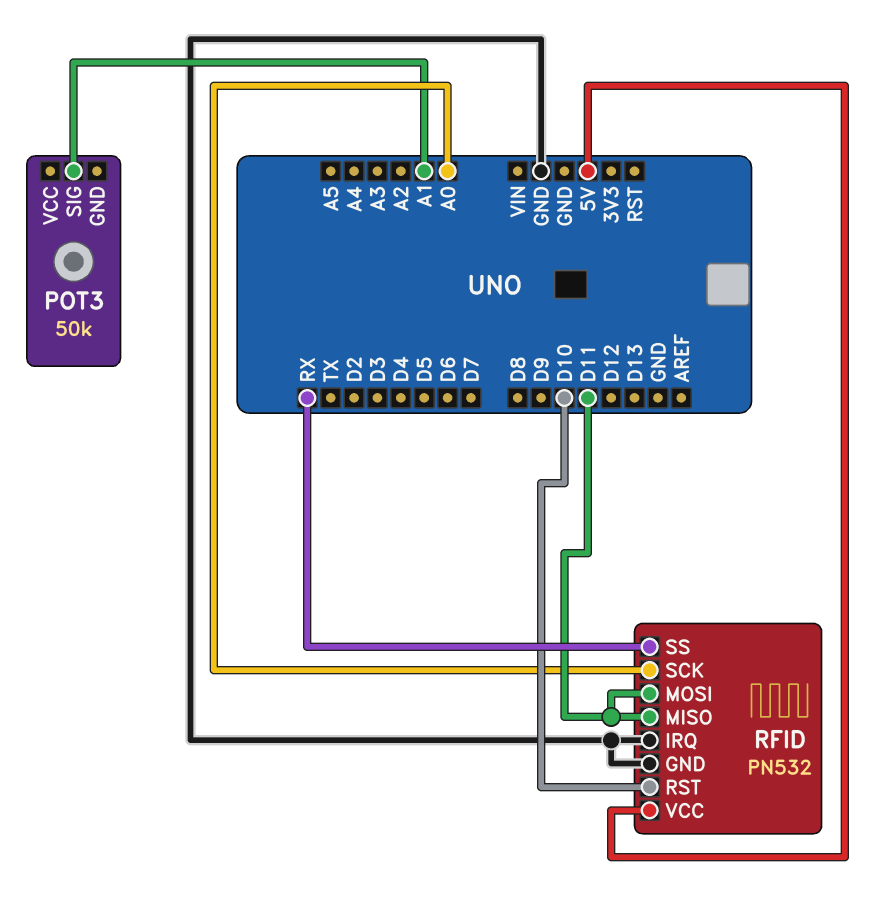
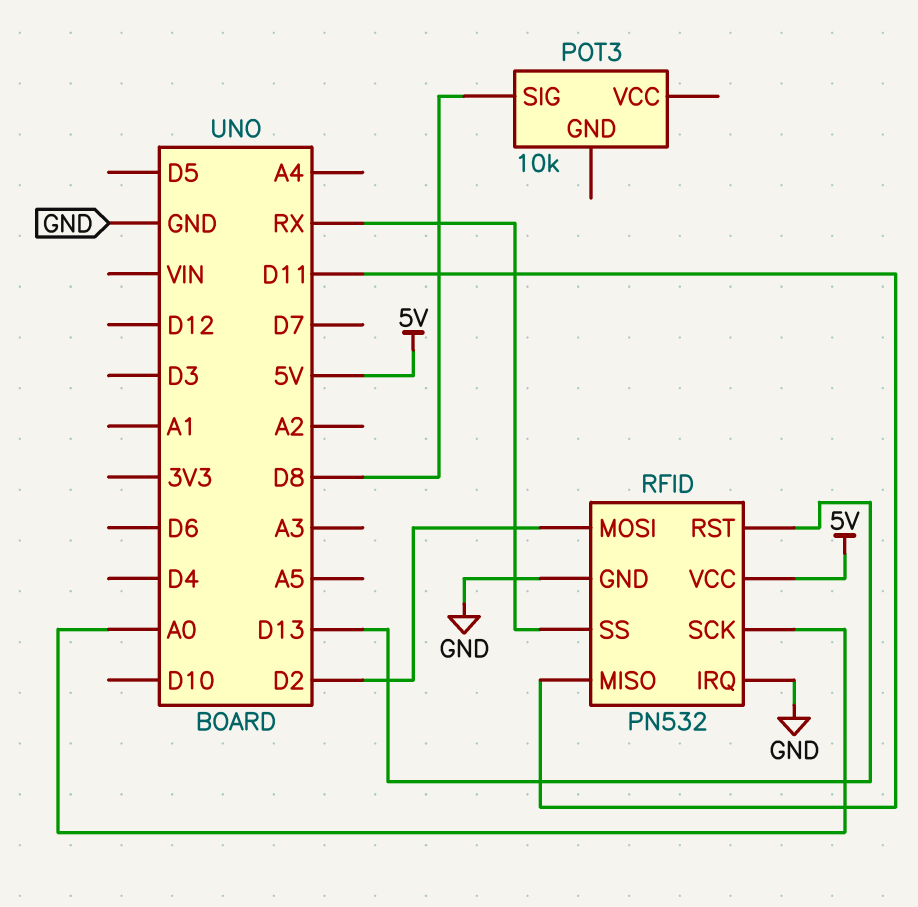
POT3: 50k -> 10k
POT3 pin SIG: A1 -> D8
RFID pin MOSI: D11 -> D2
RFID pin RST: D10 -> D13

